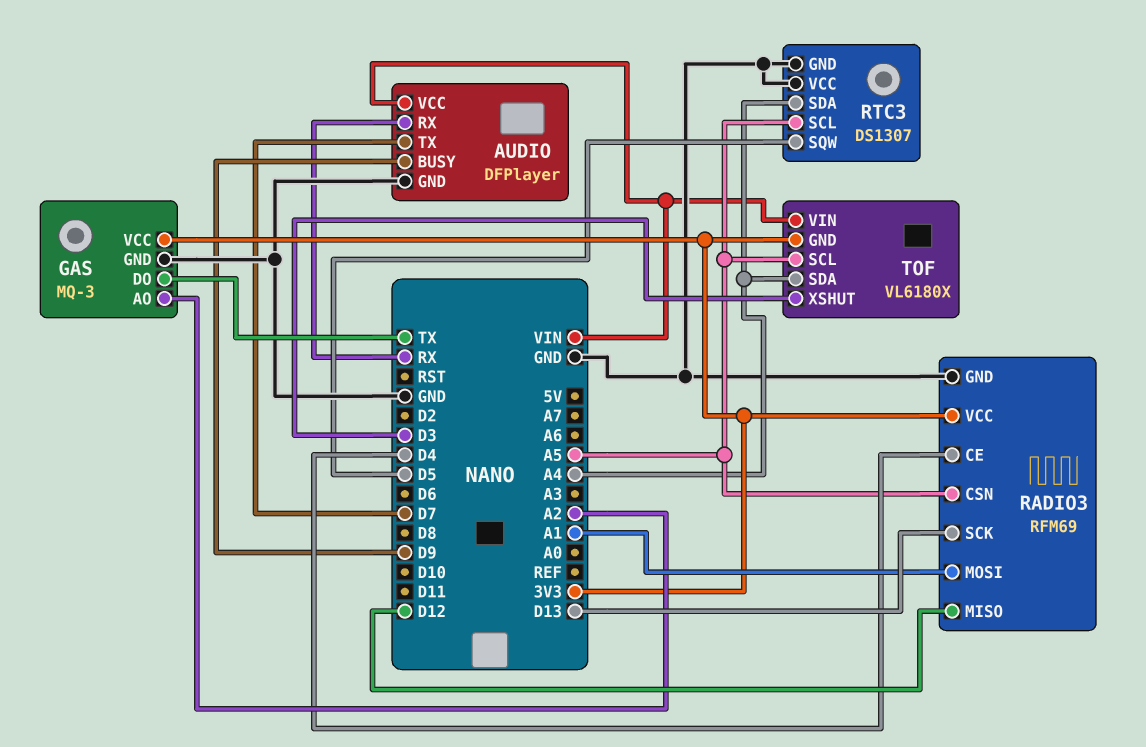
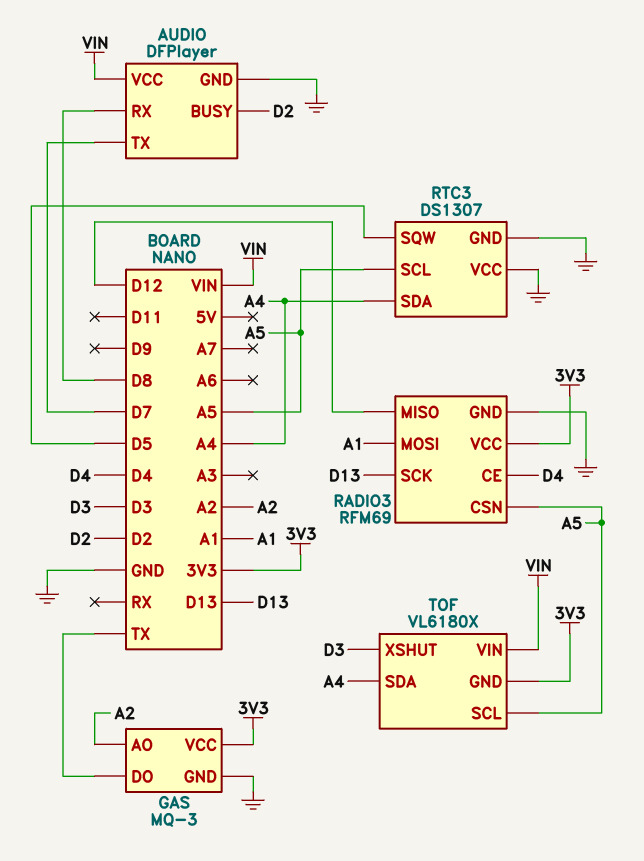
AUDIO pin BUSY: D9 -> D2
AUDIO pin RX: RX -> D8

